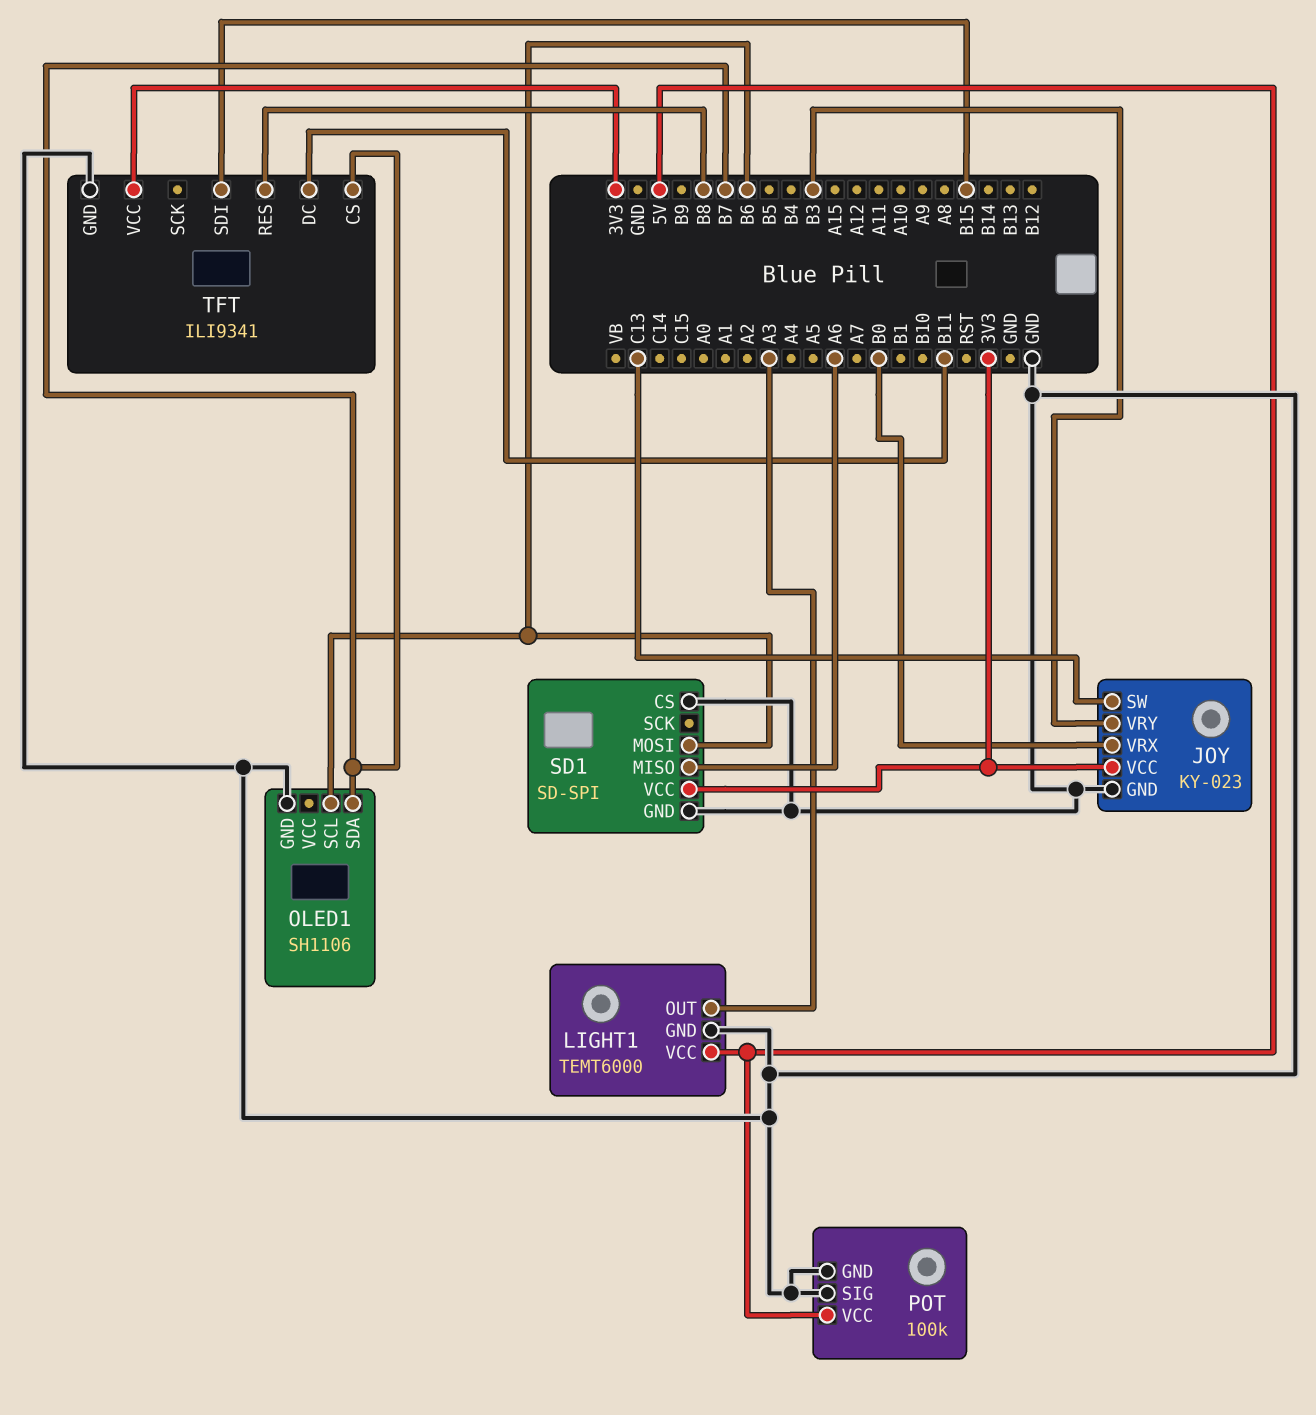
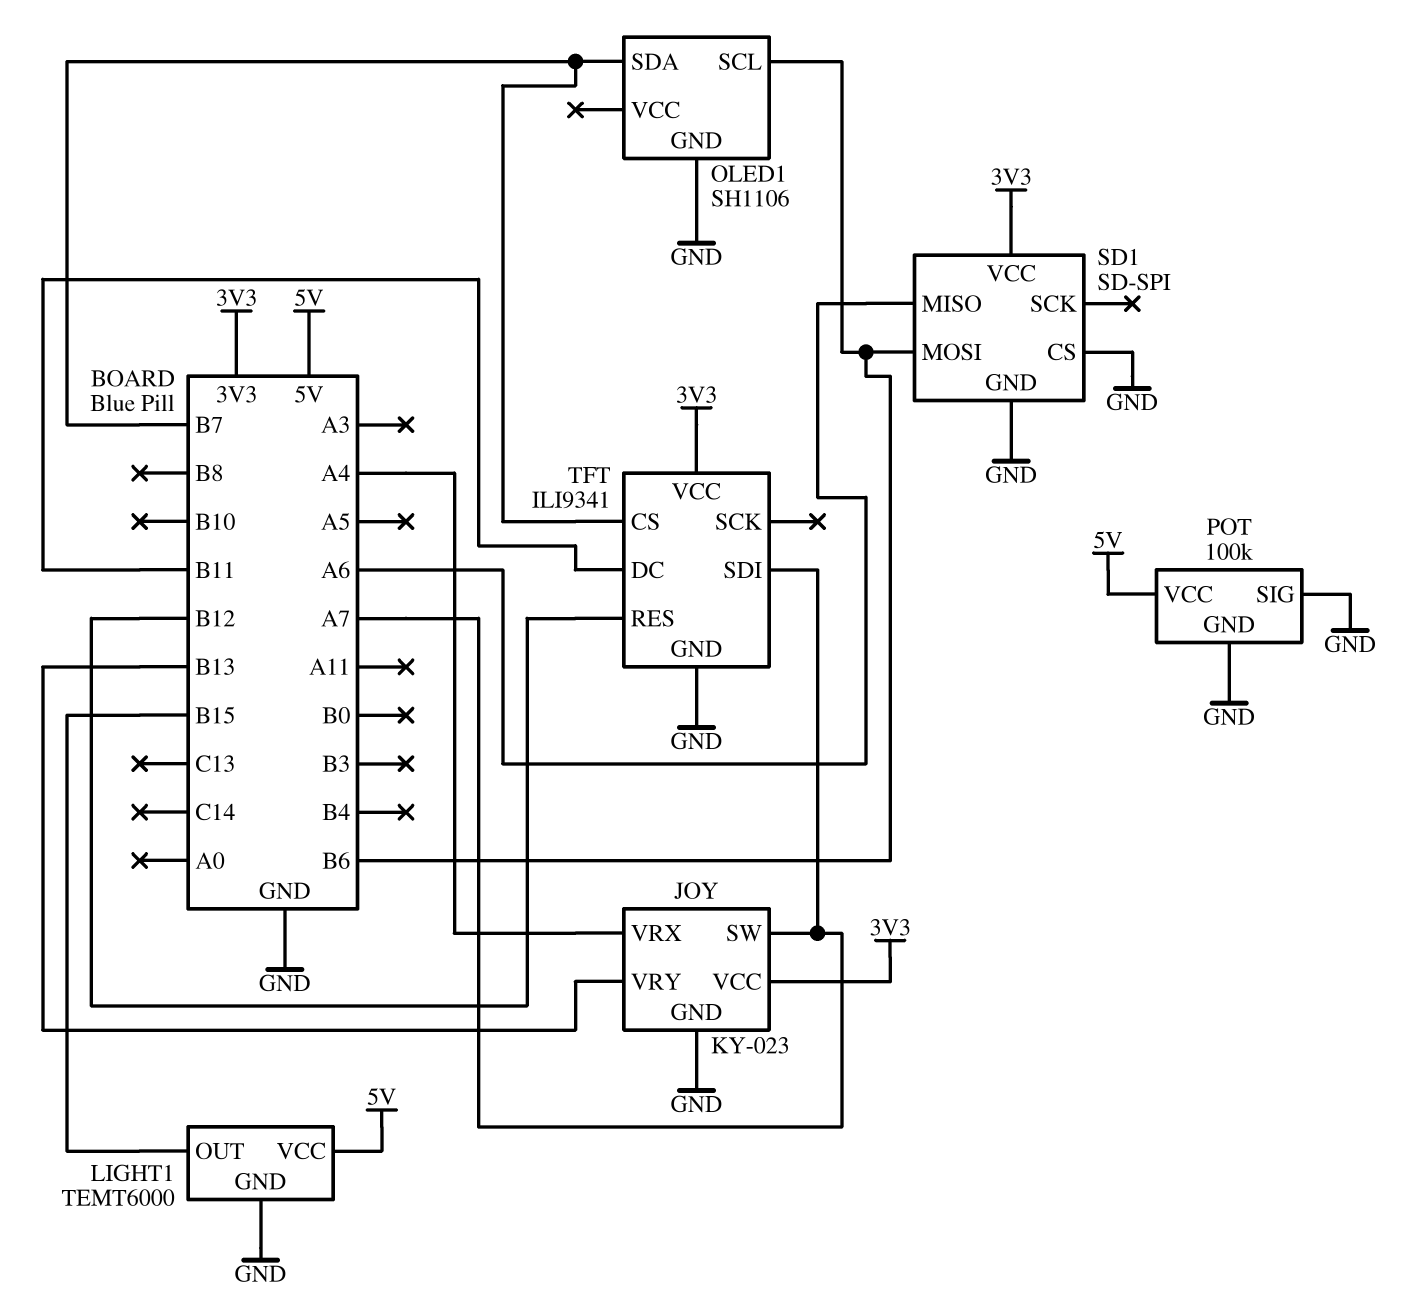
JOY pin SW: C13 -> A7
JOY pin VRX: B0 -> A4
JOY pin VRY: B3 -> B13
LIGHT1 pin OUT: A3 -> B15
TFT pin RES: B8 -> B12
TFT pin SDI: B15 -> A7

